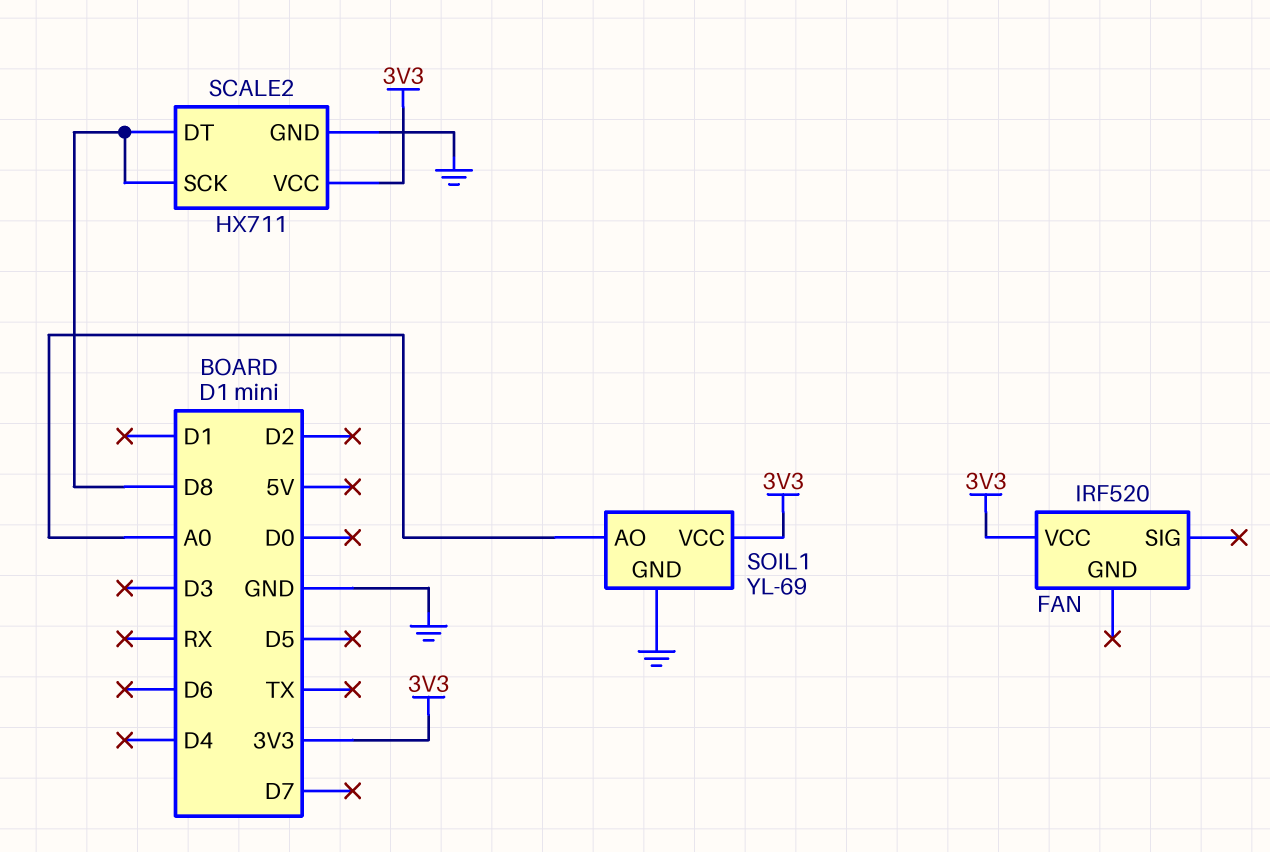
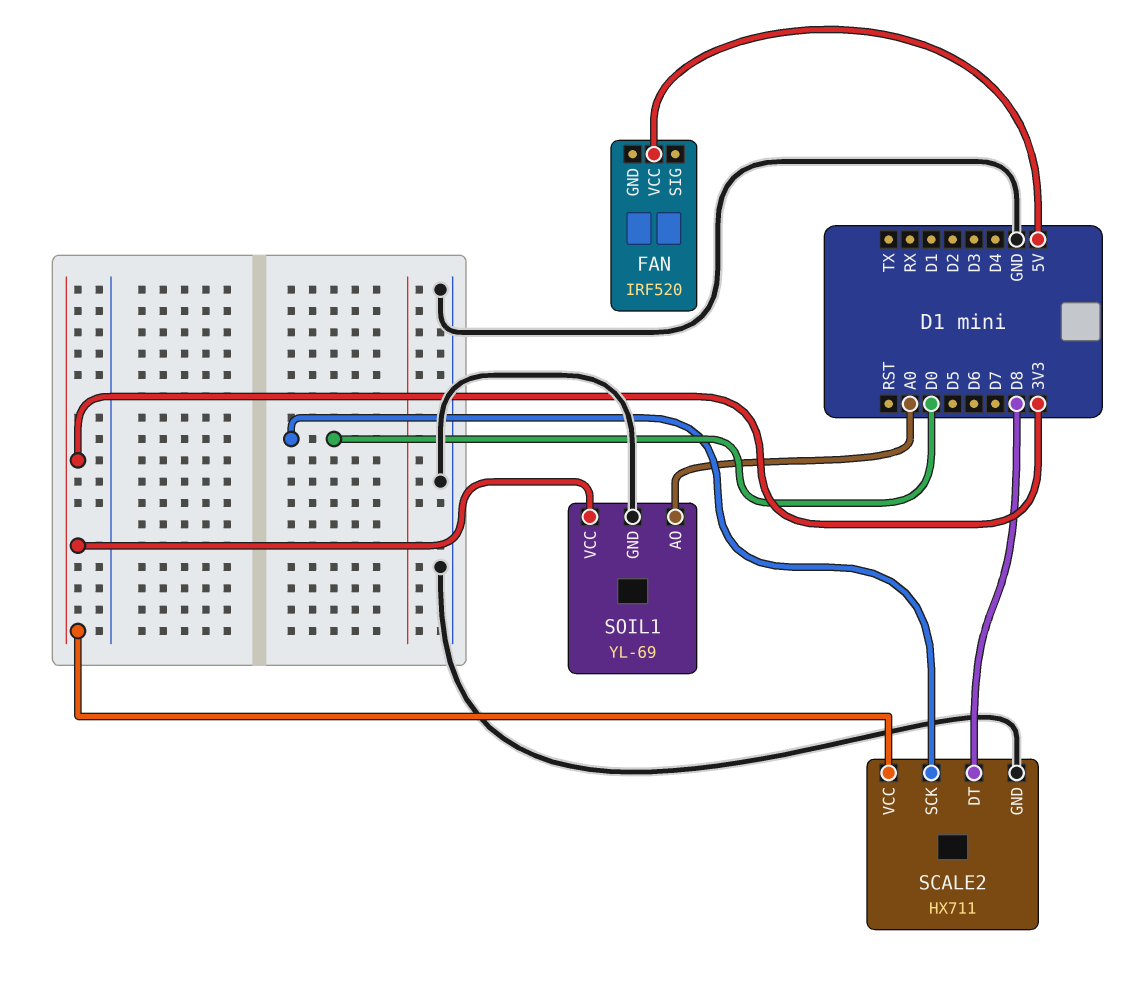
FAN pin VCC: 3V3 -> 5V
SCALE2 pin SCK: D8 -> D0

